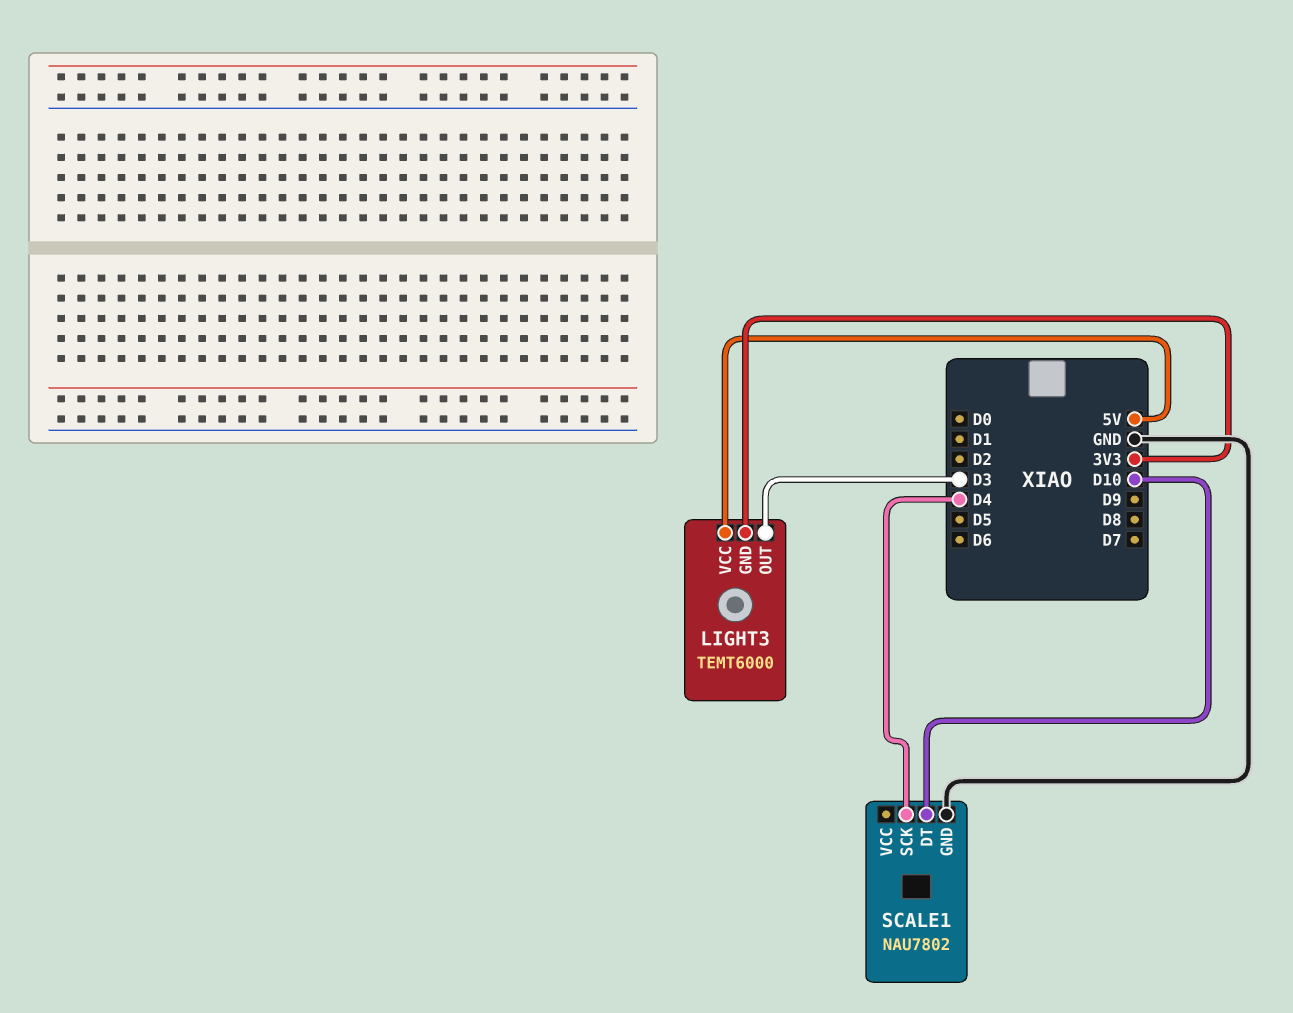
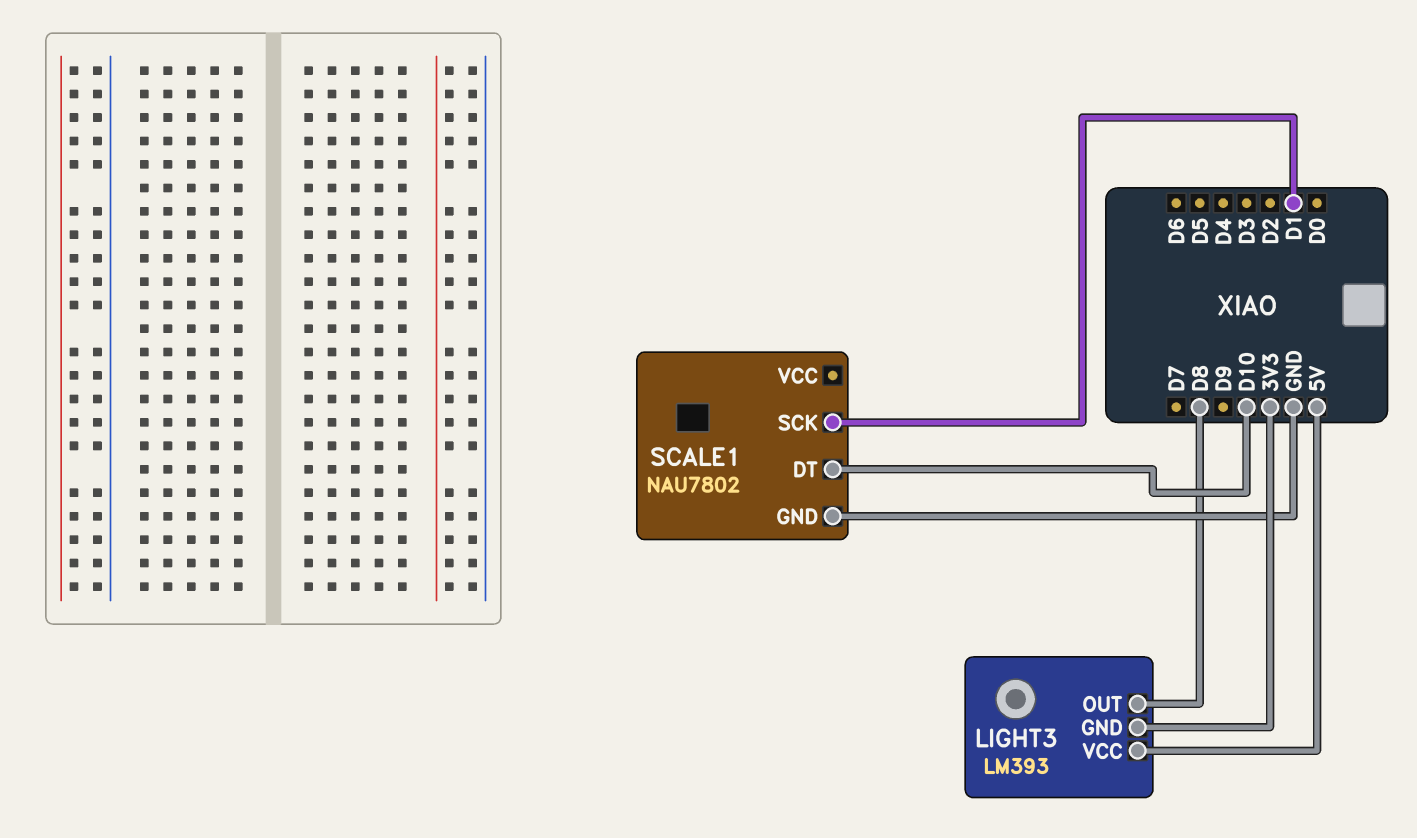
LIGHT3: TEMT6000 -> LM393
LIGHT3 pin OUT: D3 -> D8
SCALE1 pin SCK: D4 -> D1

